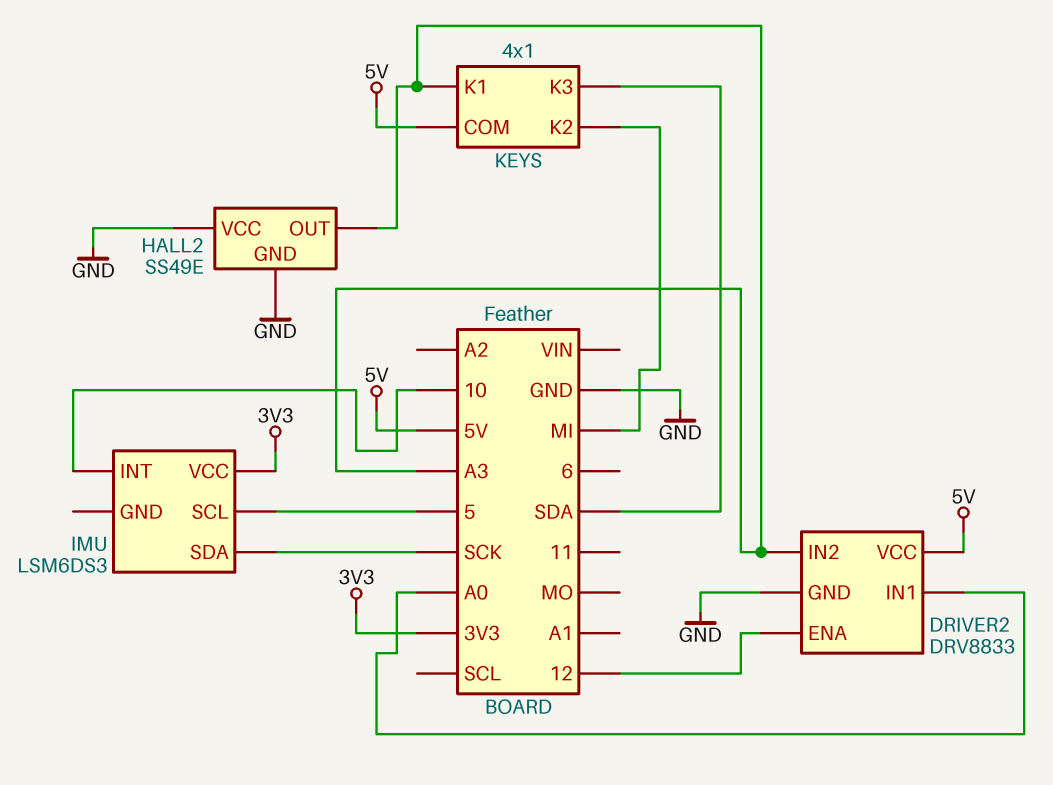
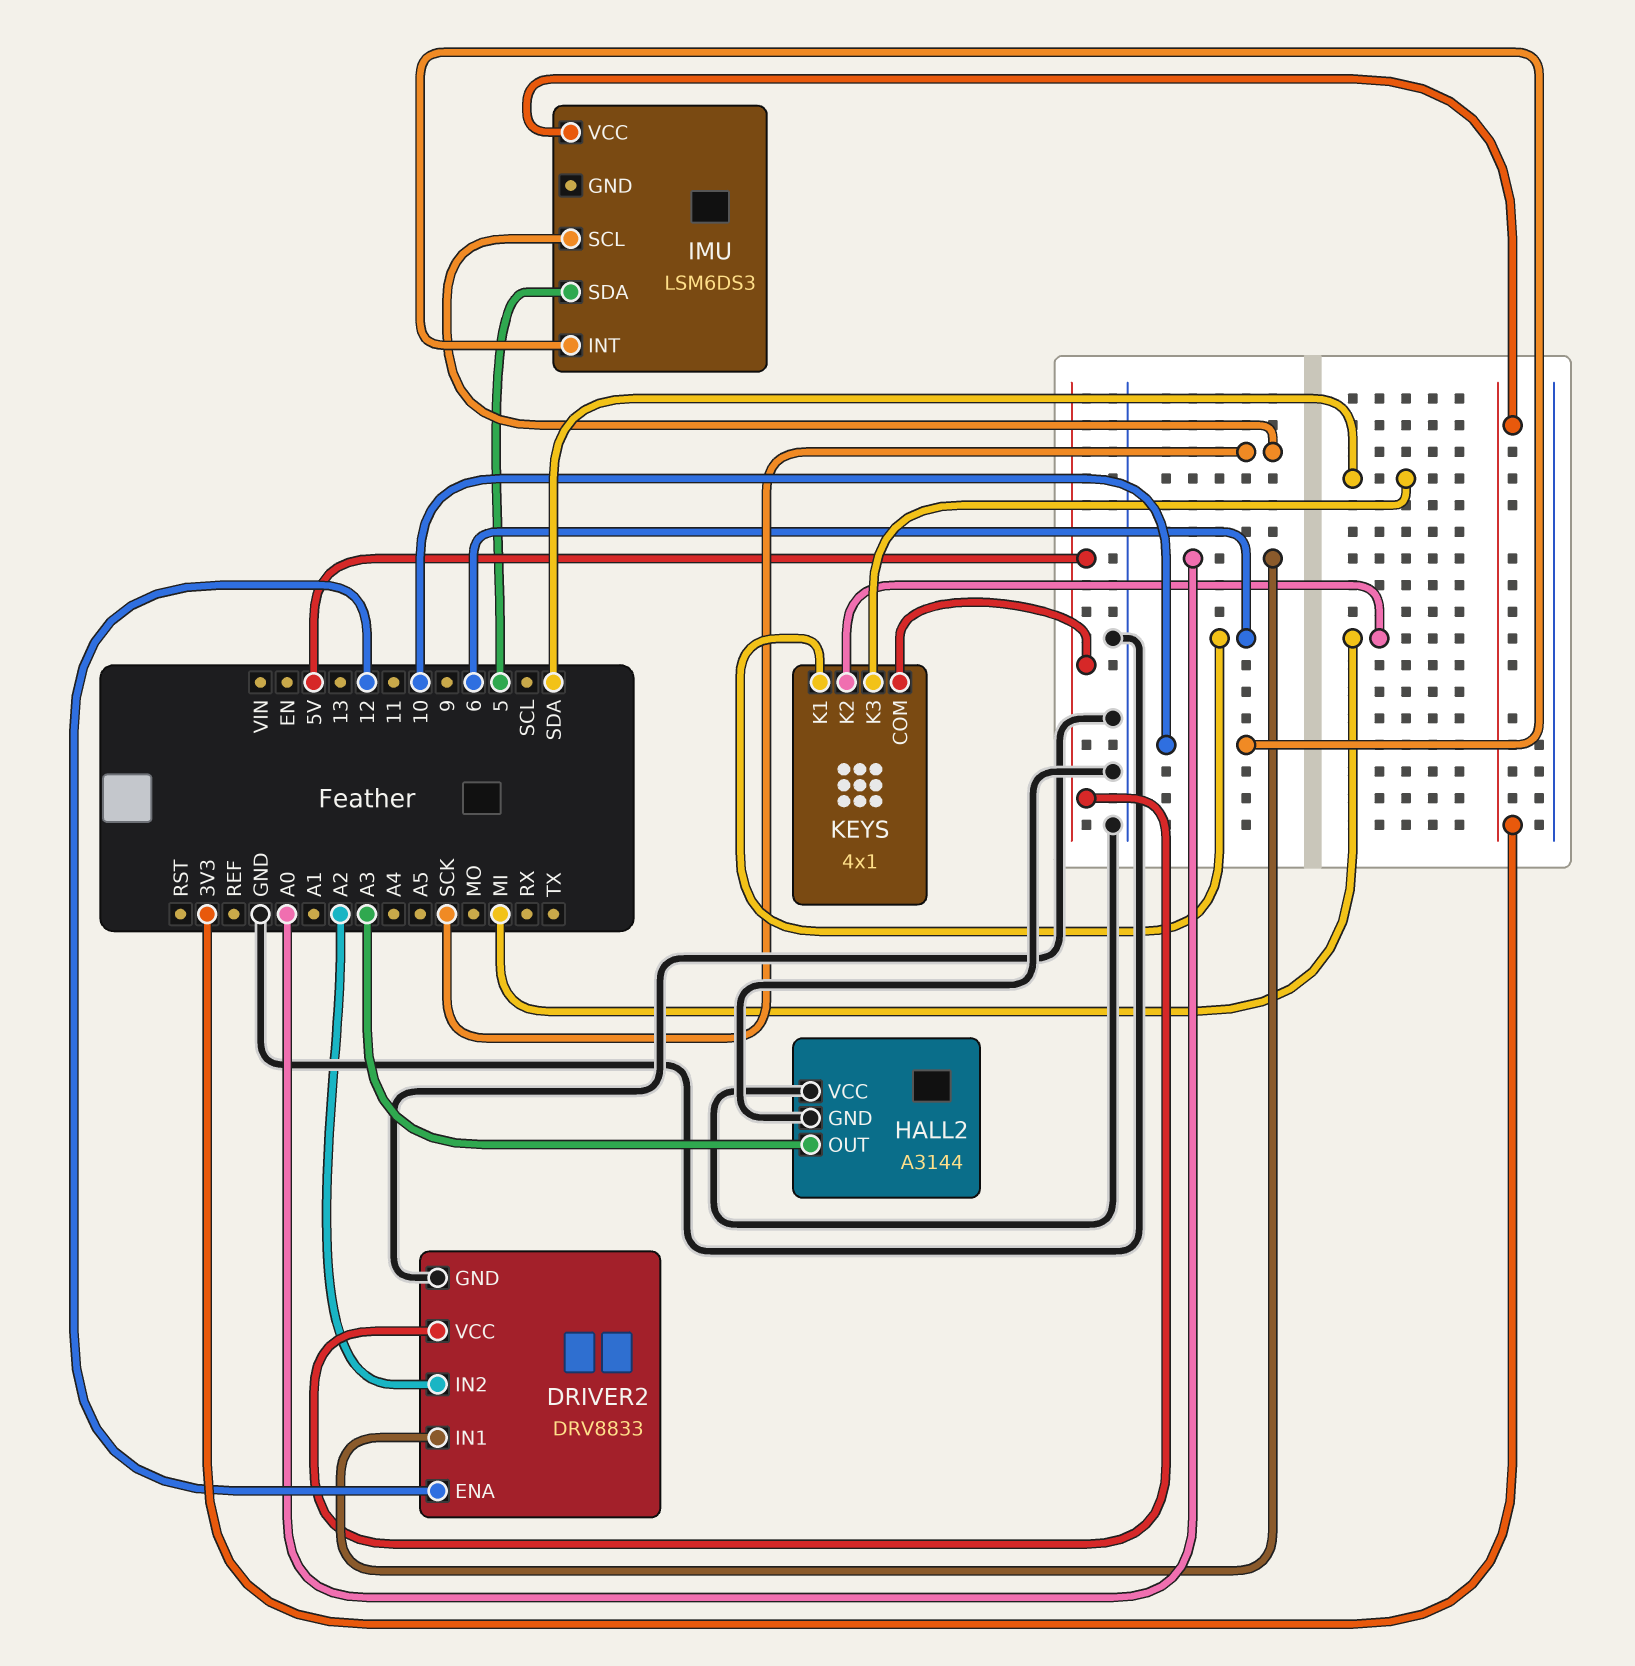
DRIVER2 pin IN2: A3 -> A2
HALL2: SS49E -> A3144
IMU pin SCL: 5 -> SCK
IMU pin SDA: SCK -> 5
KEYS pin K1: A3 -> 6

